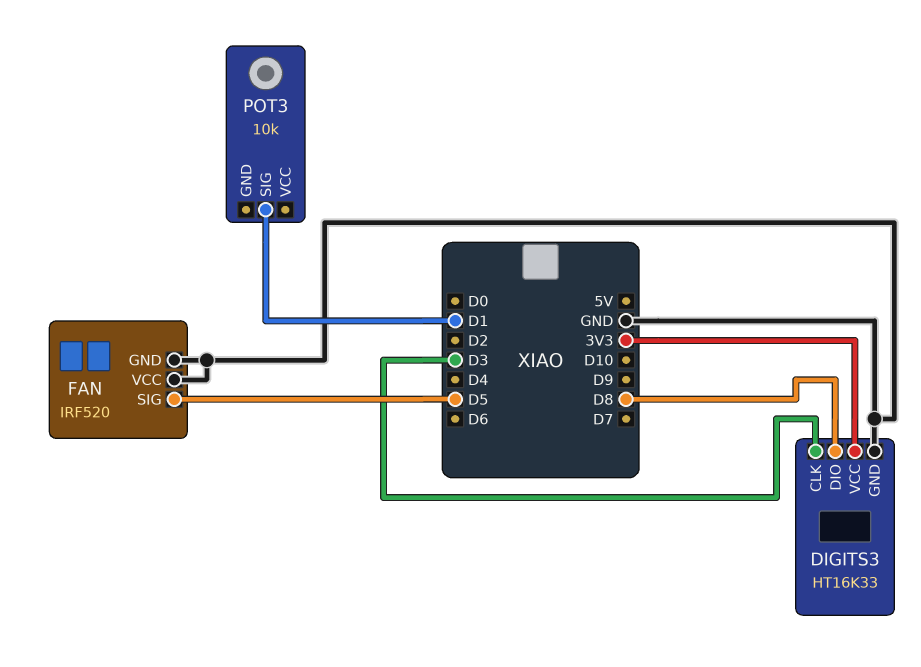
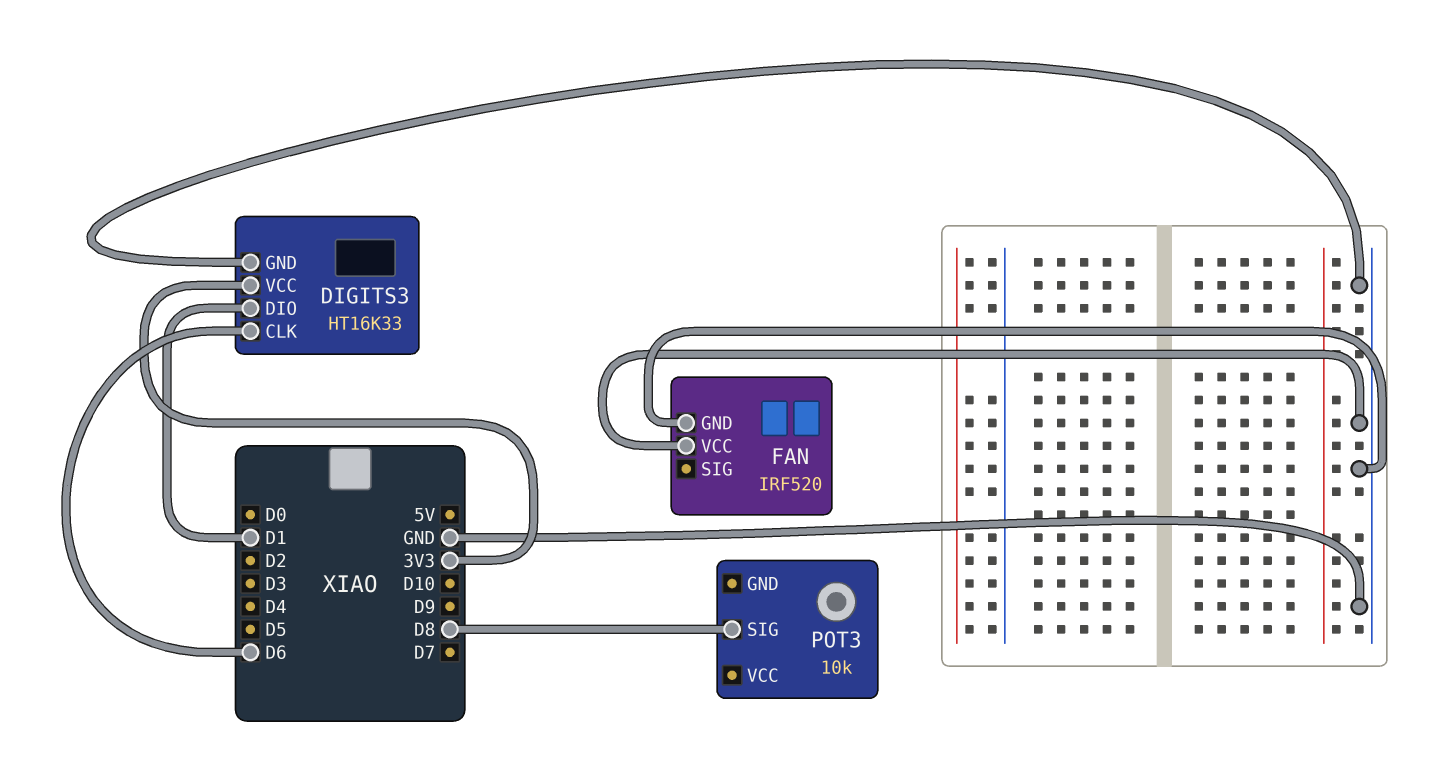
DIGITS3 pin CLK: D3 -> D6
DIGITS3 pin DIO: D8 -> D1
FAN pin SIG: D5 -> none
POT3 pin SIG: D1 -> D8

